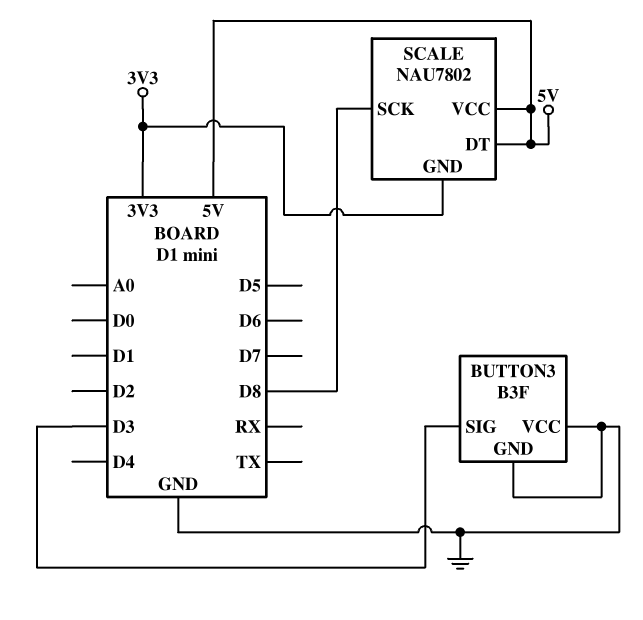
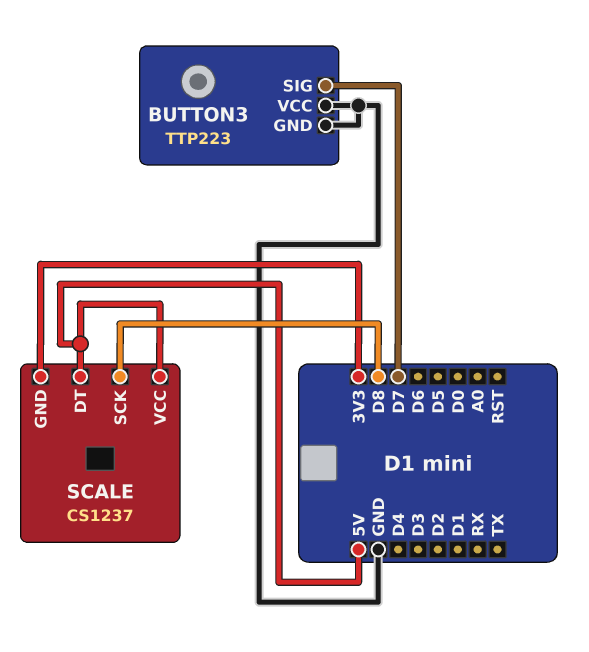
BUTTON3: B3F -> TTP223
BUTTON3 pin SIG: D3 -> D7
SCALE: NAU7802 -> CS1237

